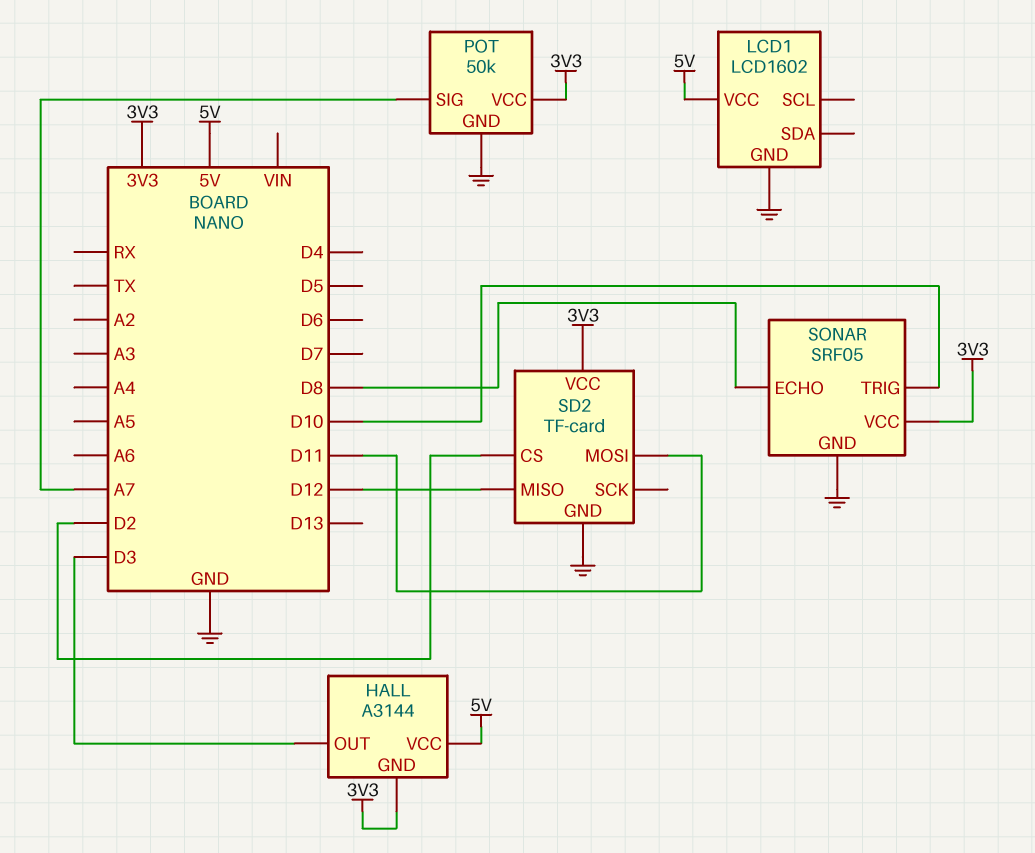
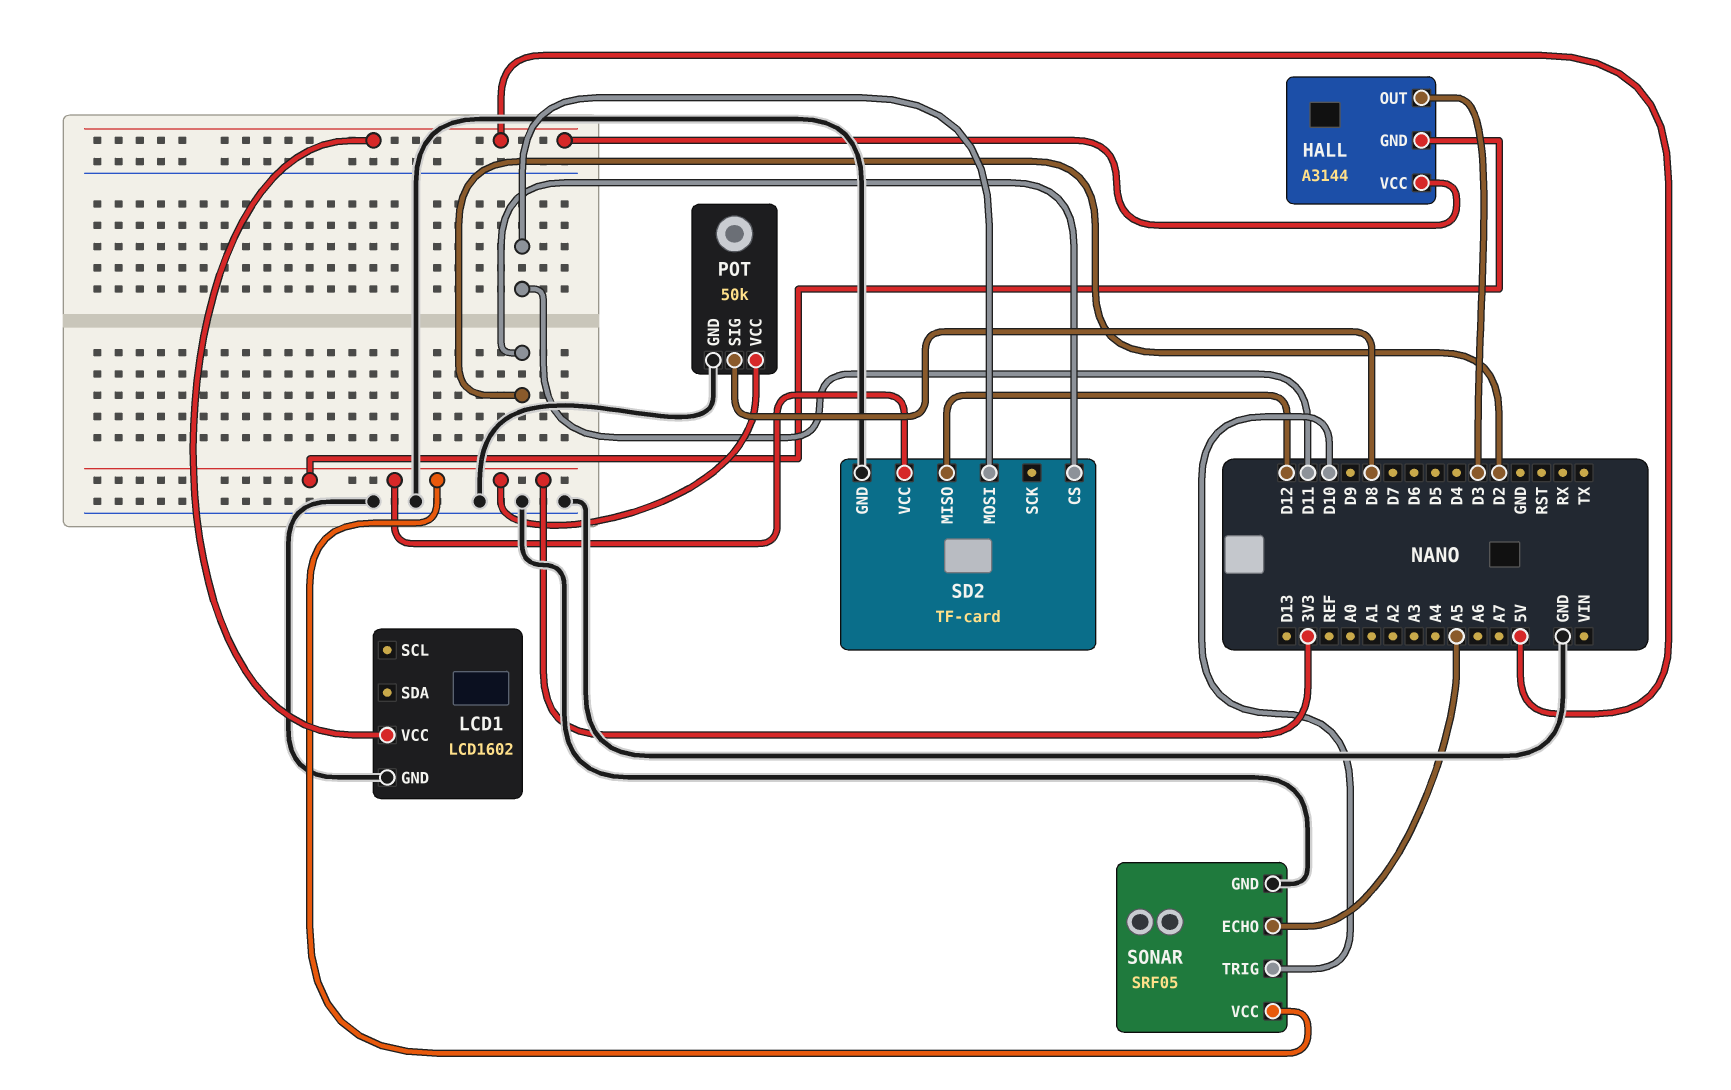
POT pin SIG: A7 -> D8
SONAR pin ECHO: D8 -> A5

